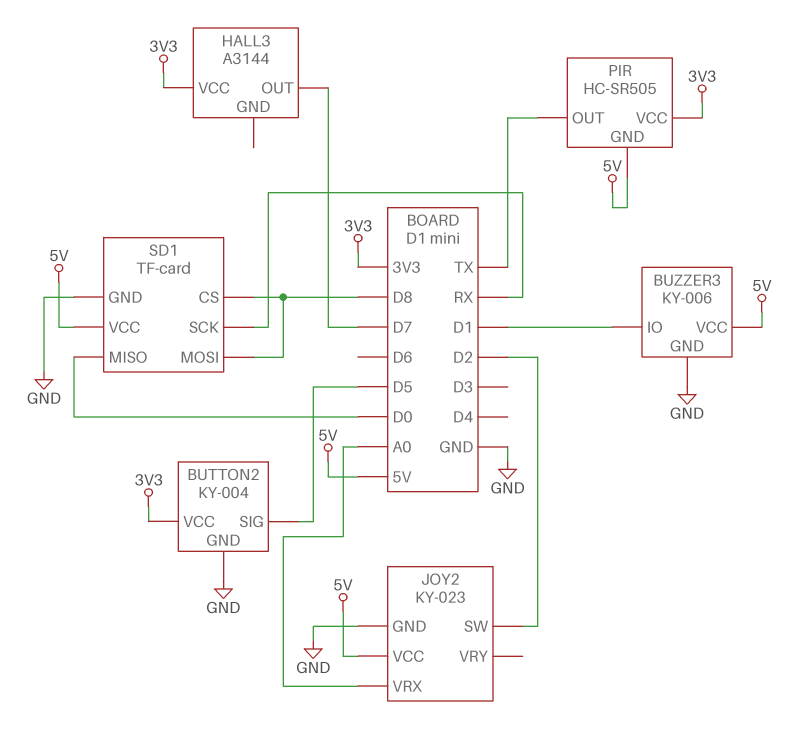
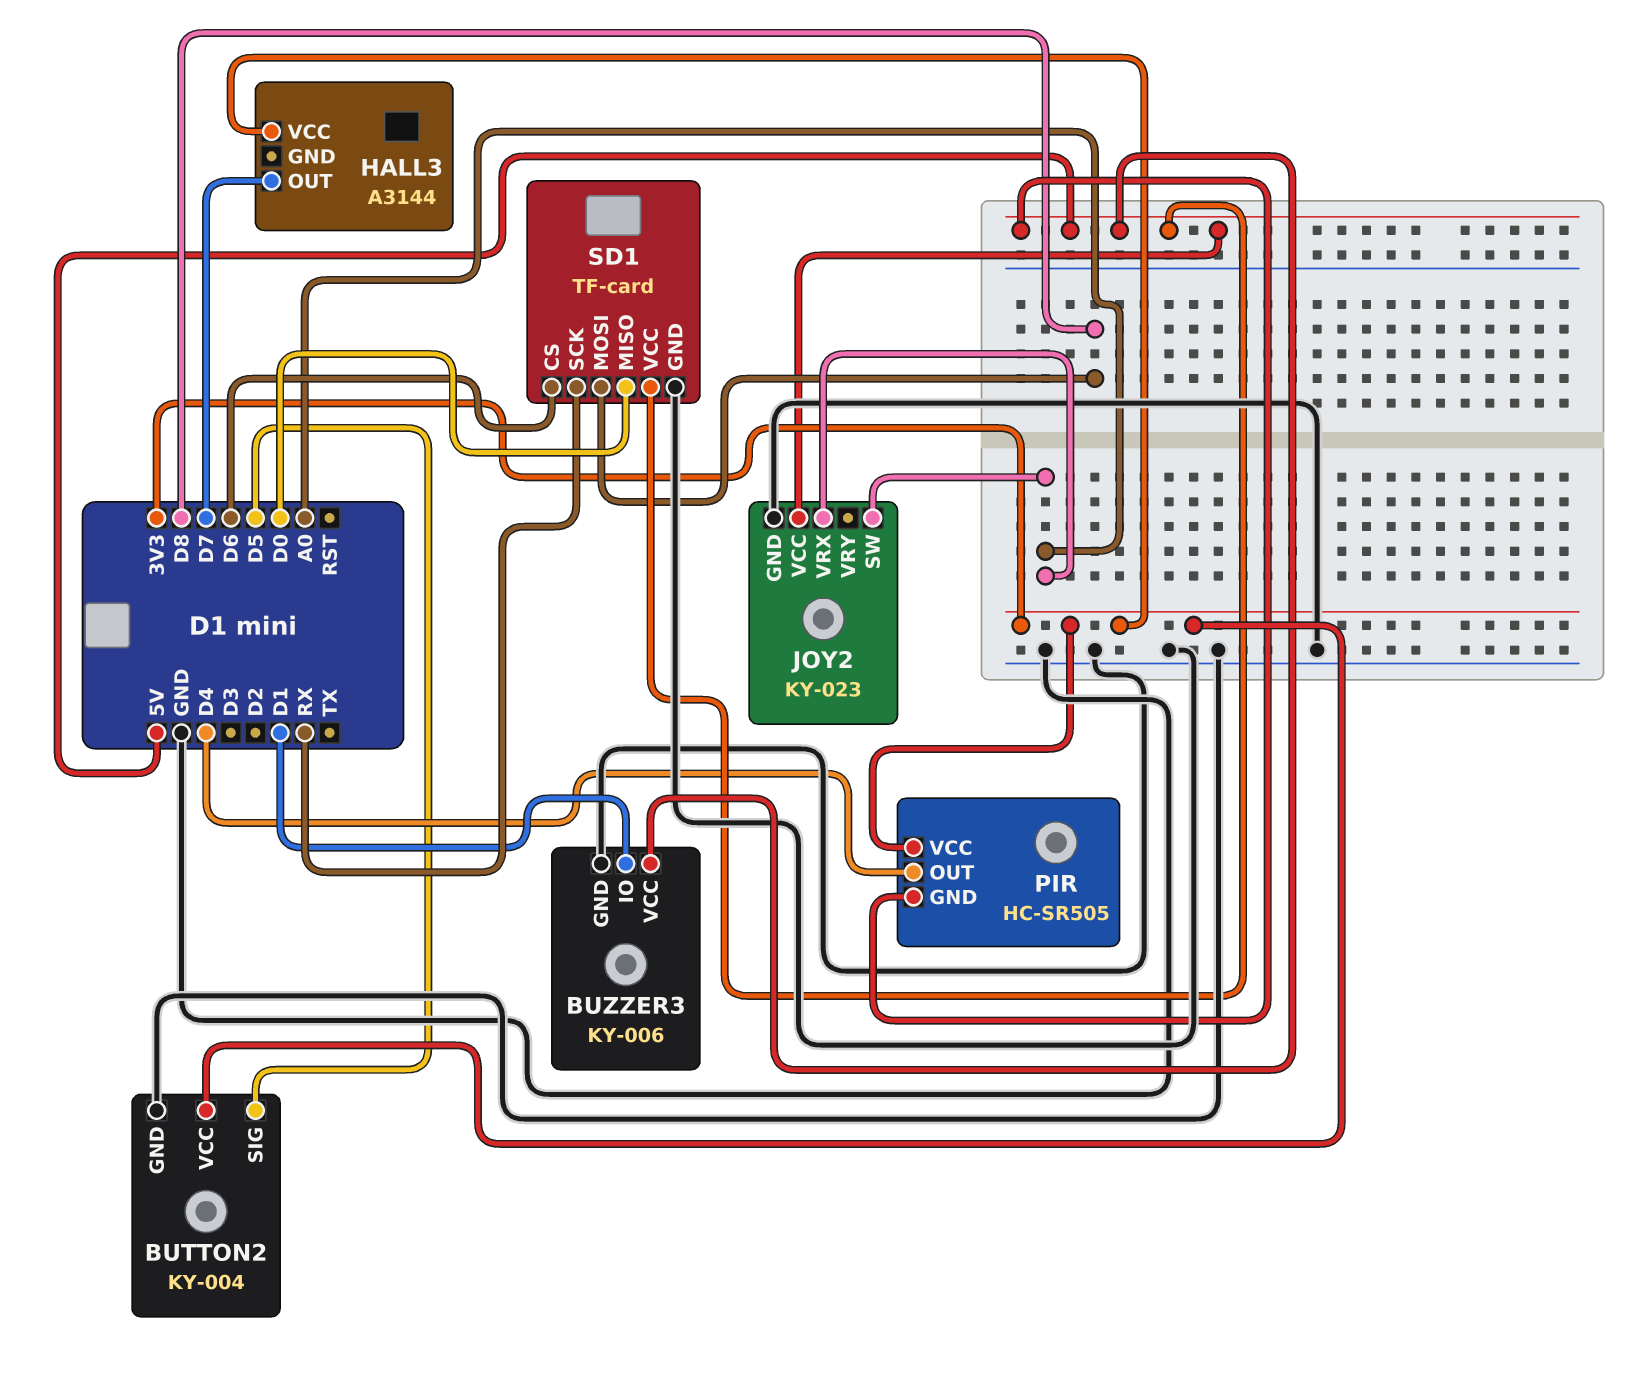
JOY2 pin SW: D2 -> A0
PIR pin OUT: TX -> D4
SD1 pin CS: D8 -> D6

